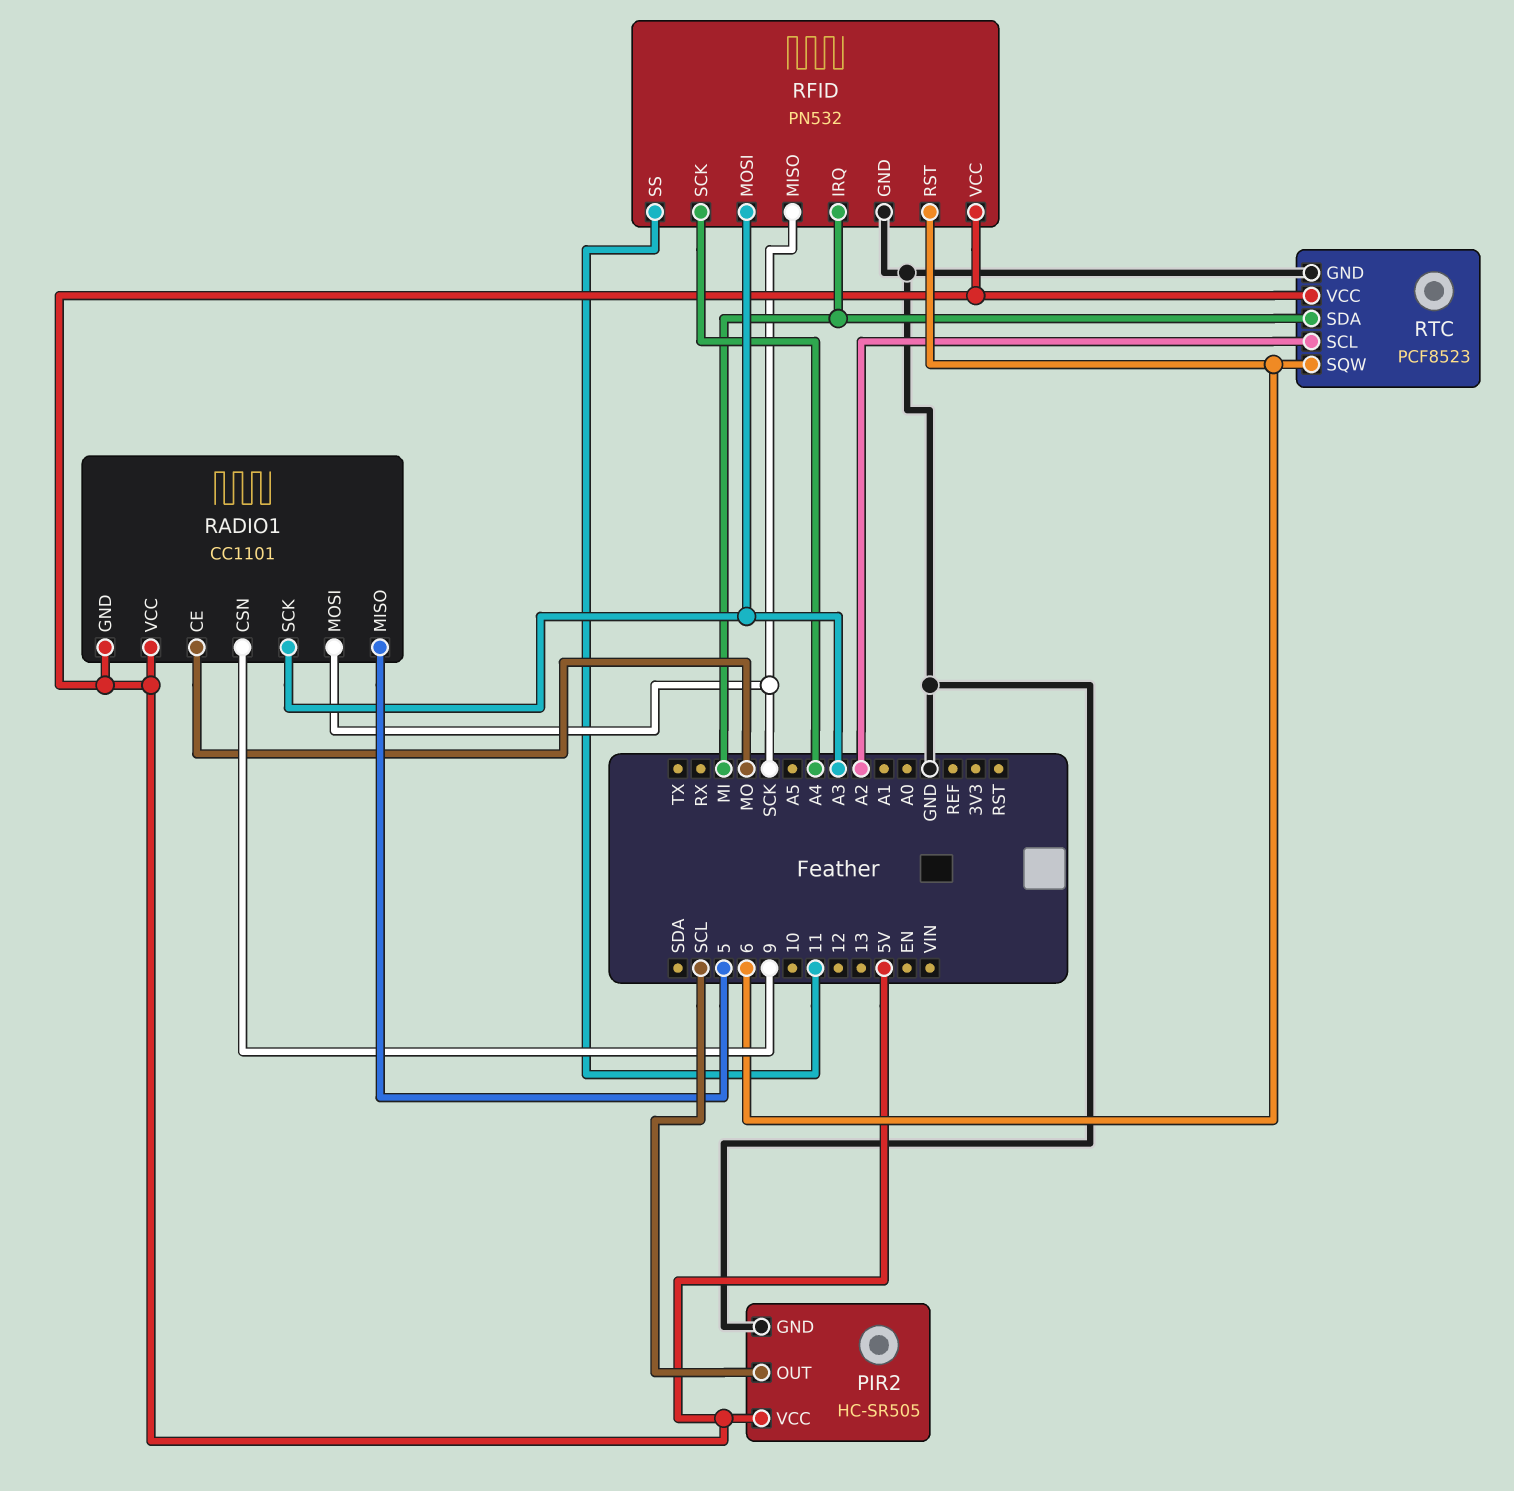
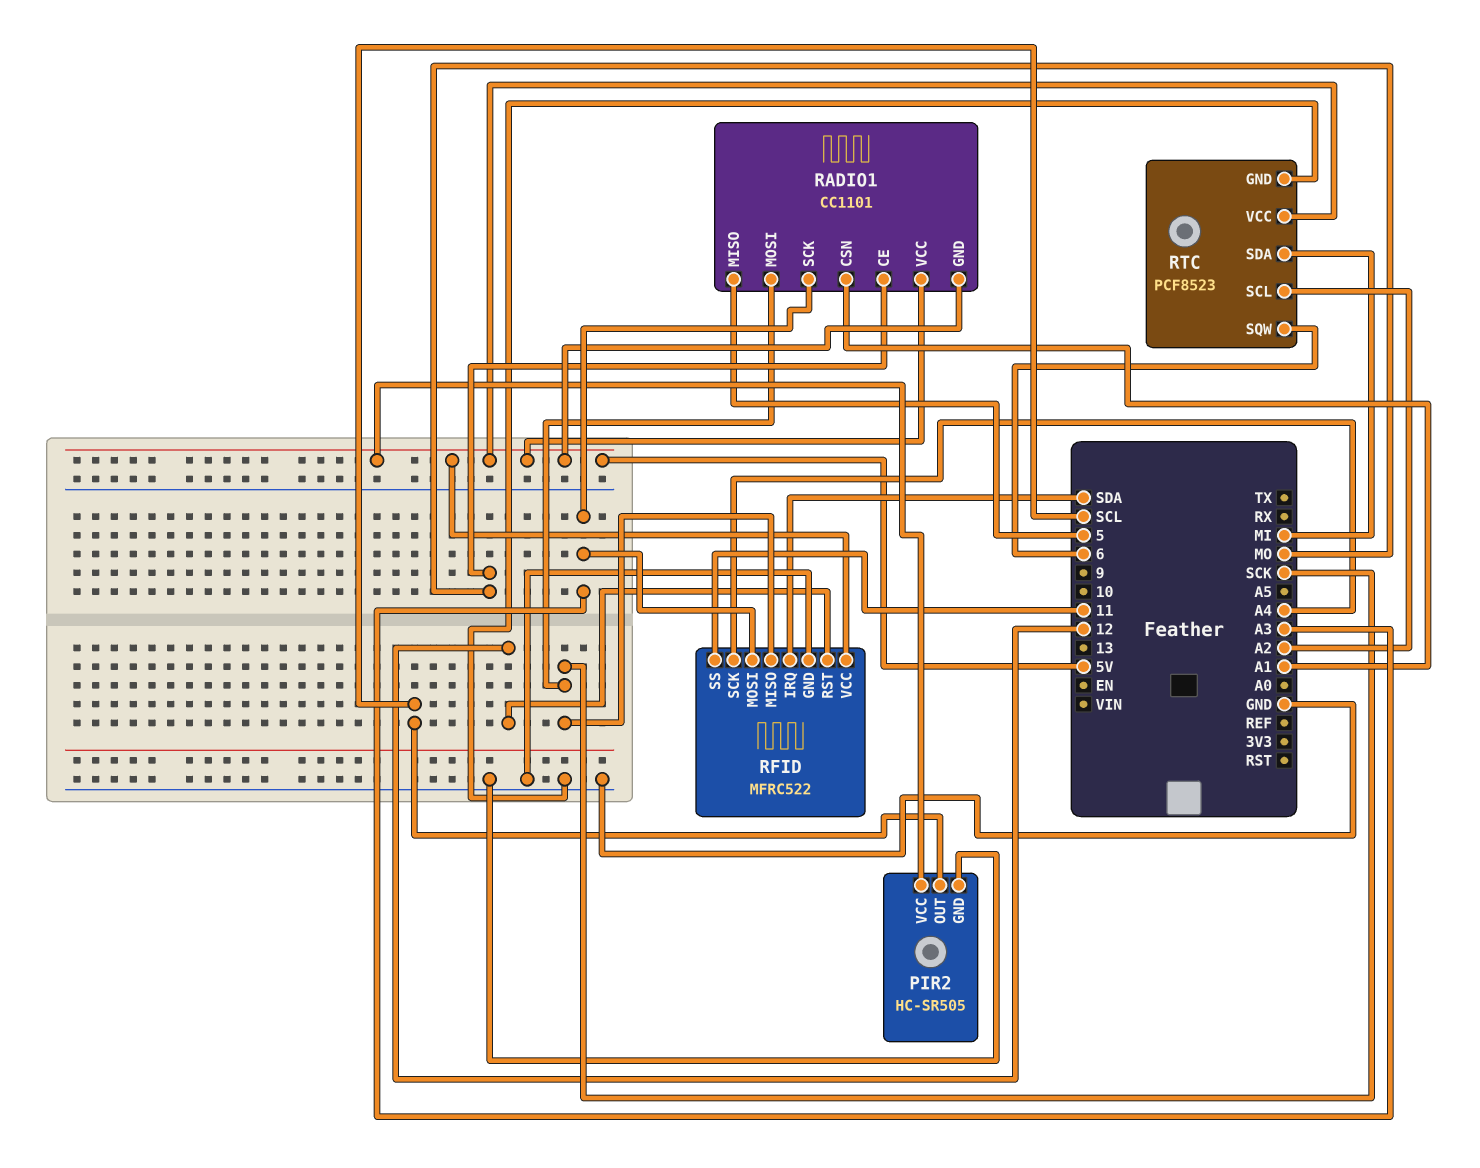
RADIO1 pin CSN: 9 -> A1
RFID: PN532 -> MFRC522
RFID pin IRQ: MI -> SDA
RFID pin RST: 6 -> 12

